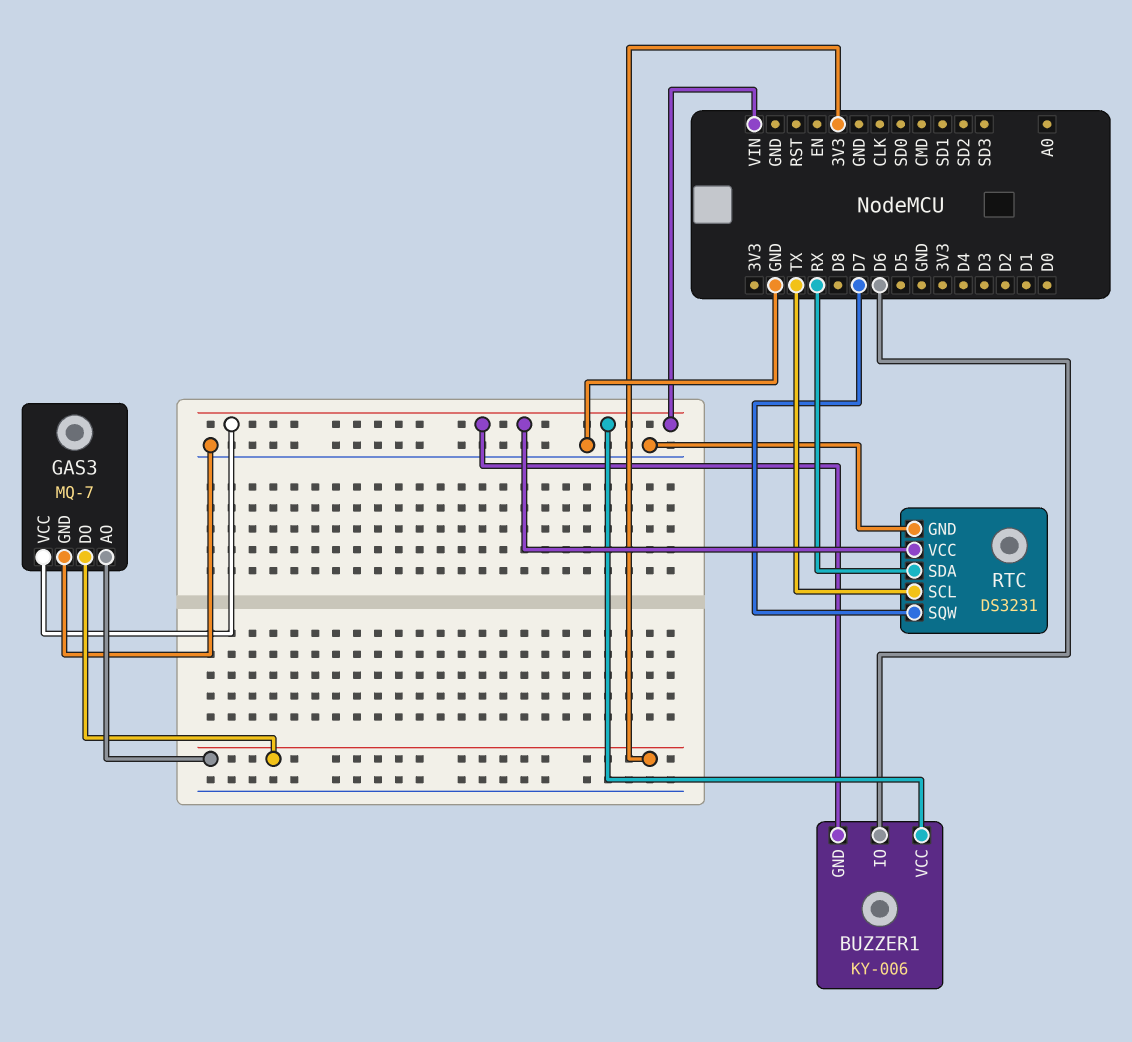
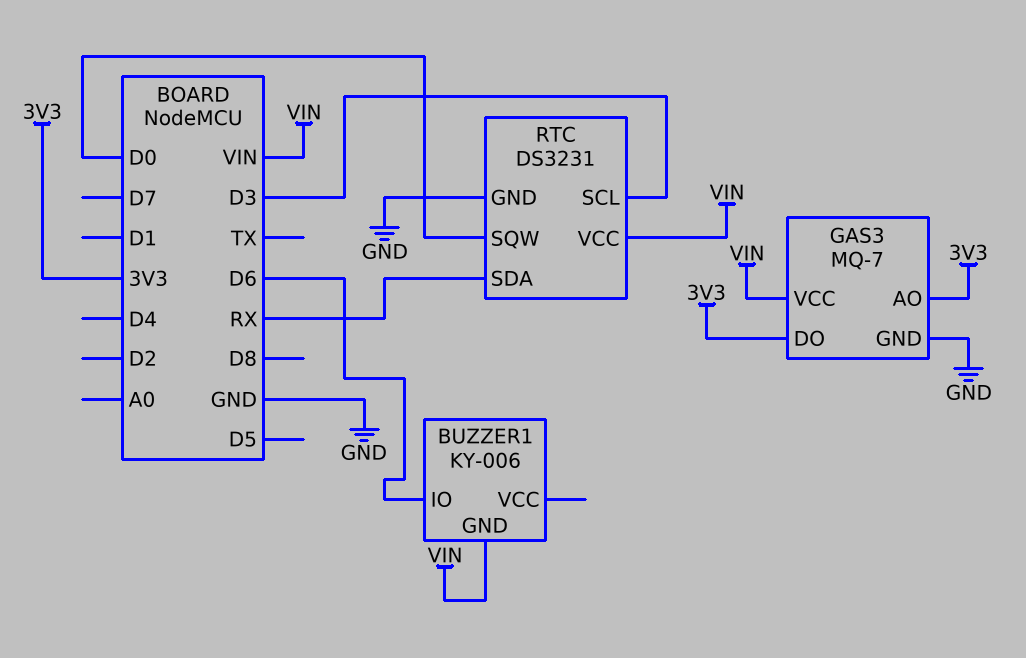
BUZZER1 pin VCC: VIN -> none
RTC pin SCL: TX -> D3
RTC pin SQW: D7 -> D0

